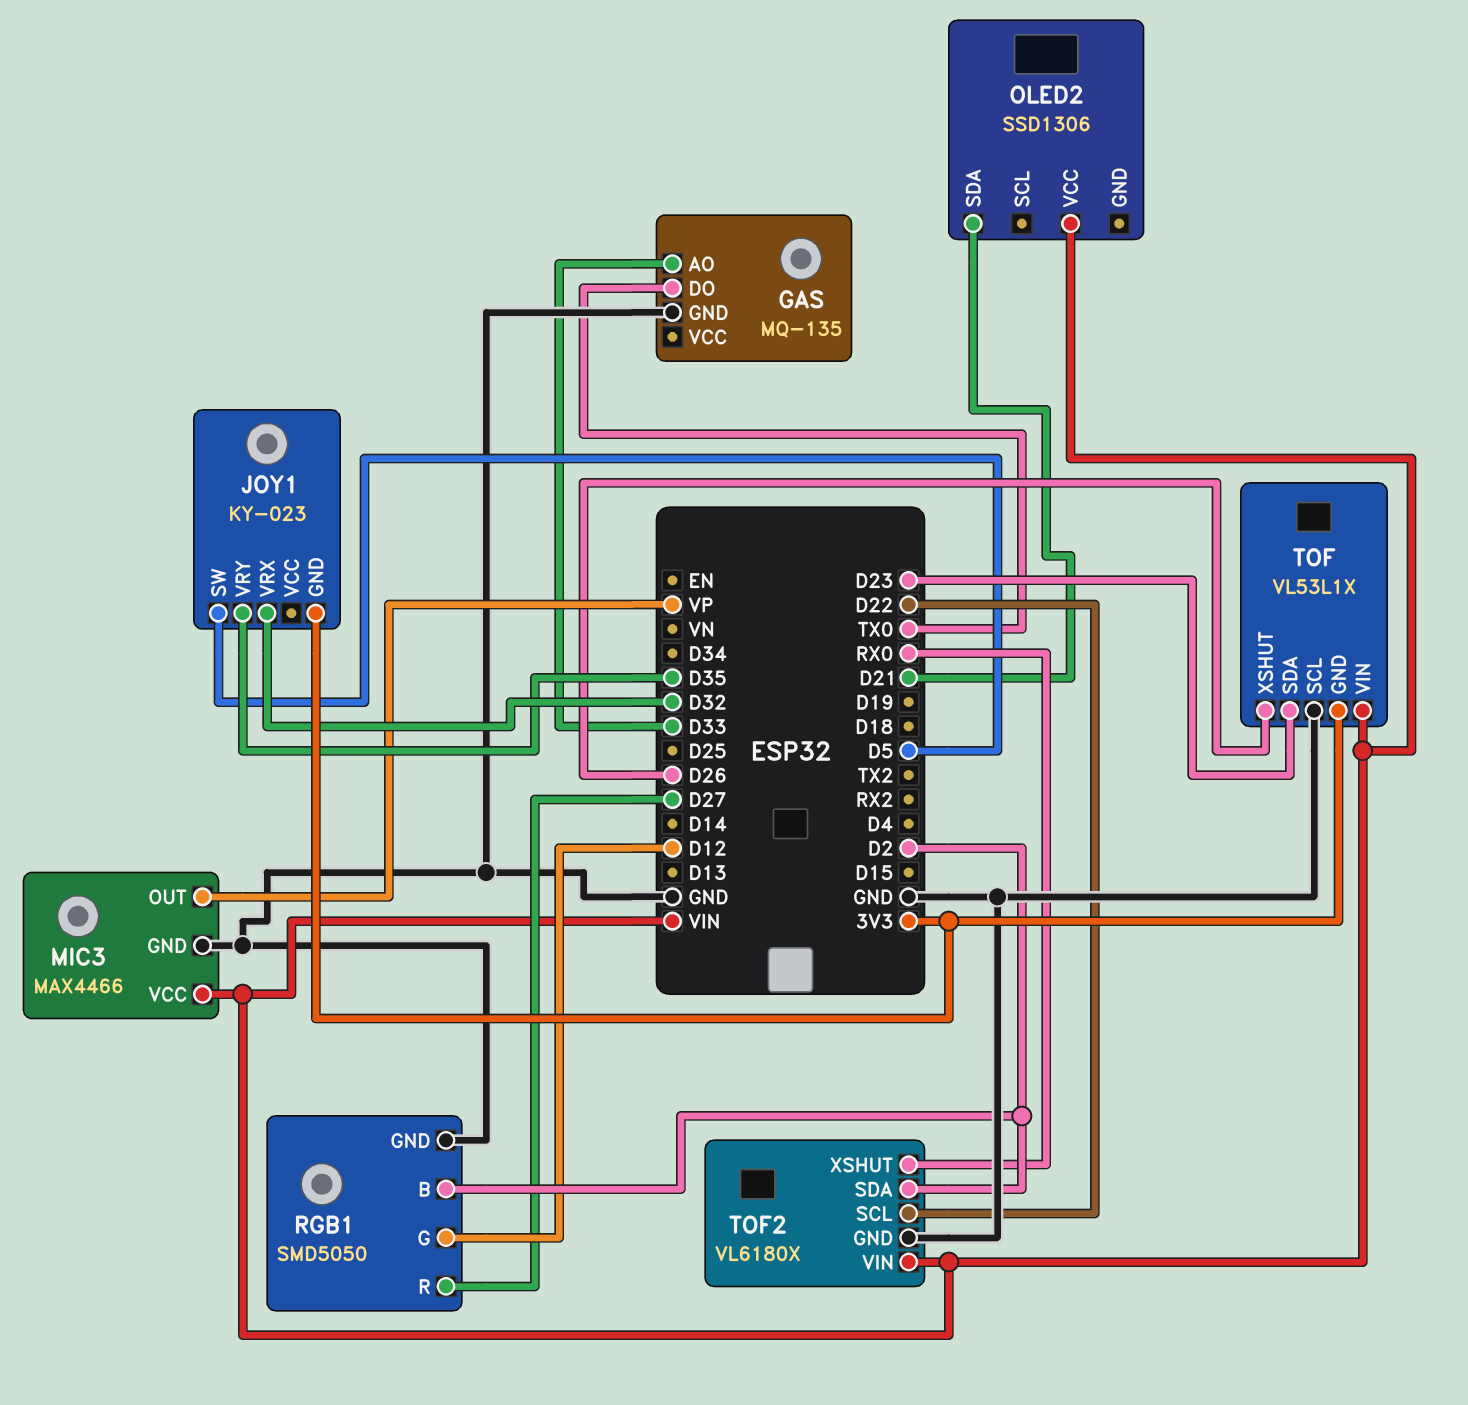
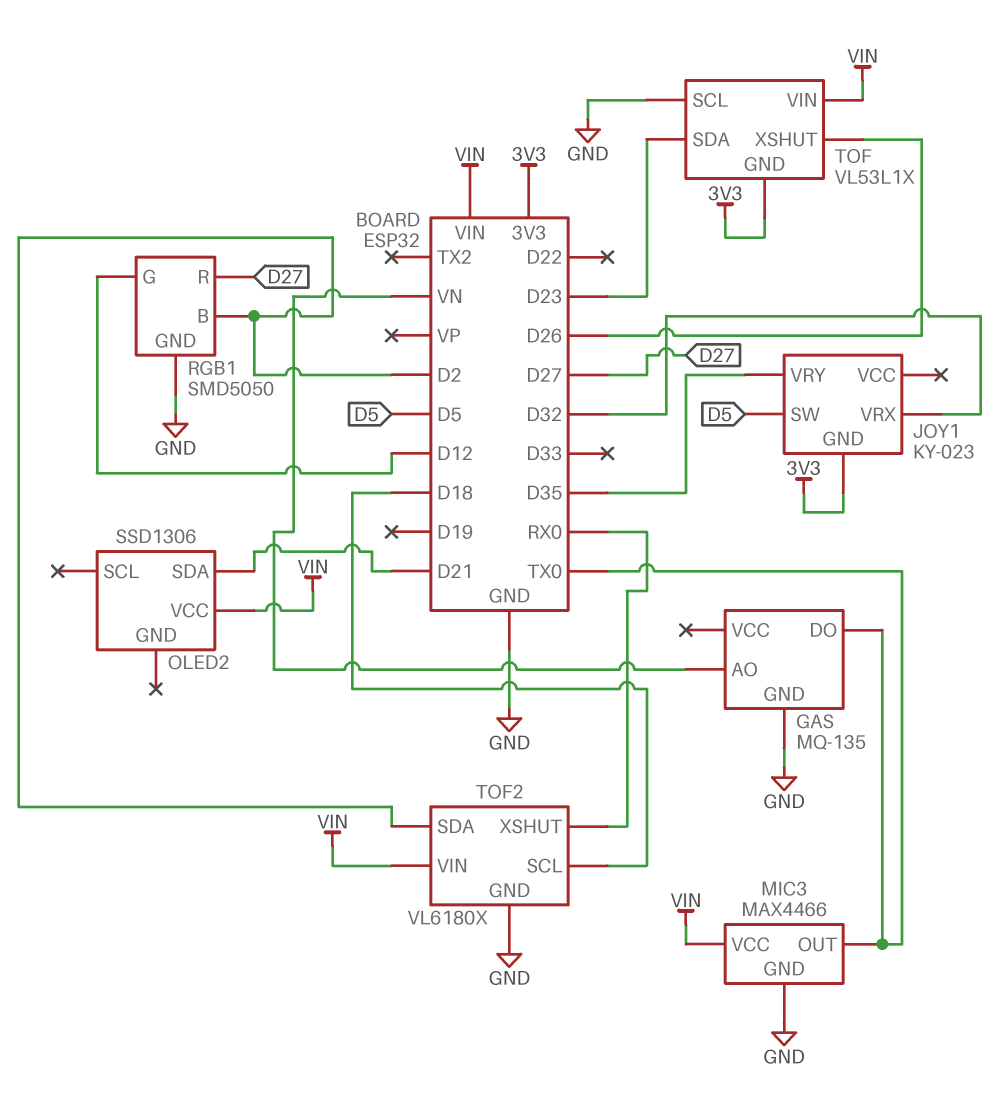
GAS pin AO: D33 -> VN
MIC3 pin OUT: VP -> TX0
TOF2 pin SCL: D22 -> D18

